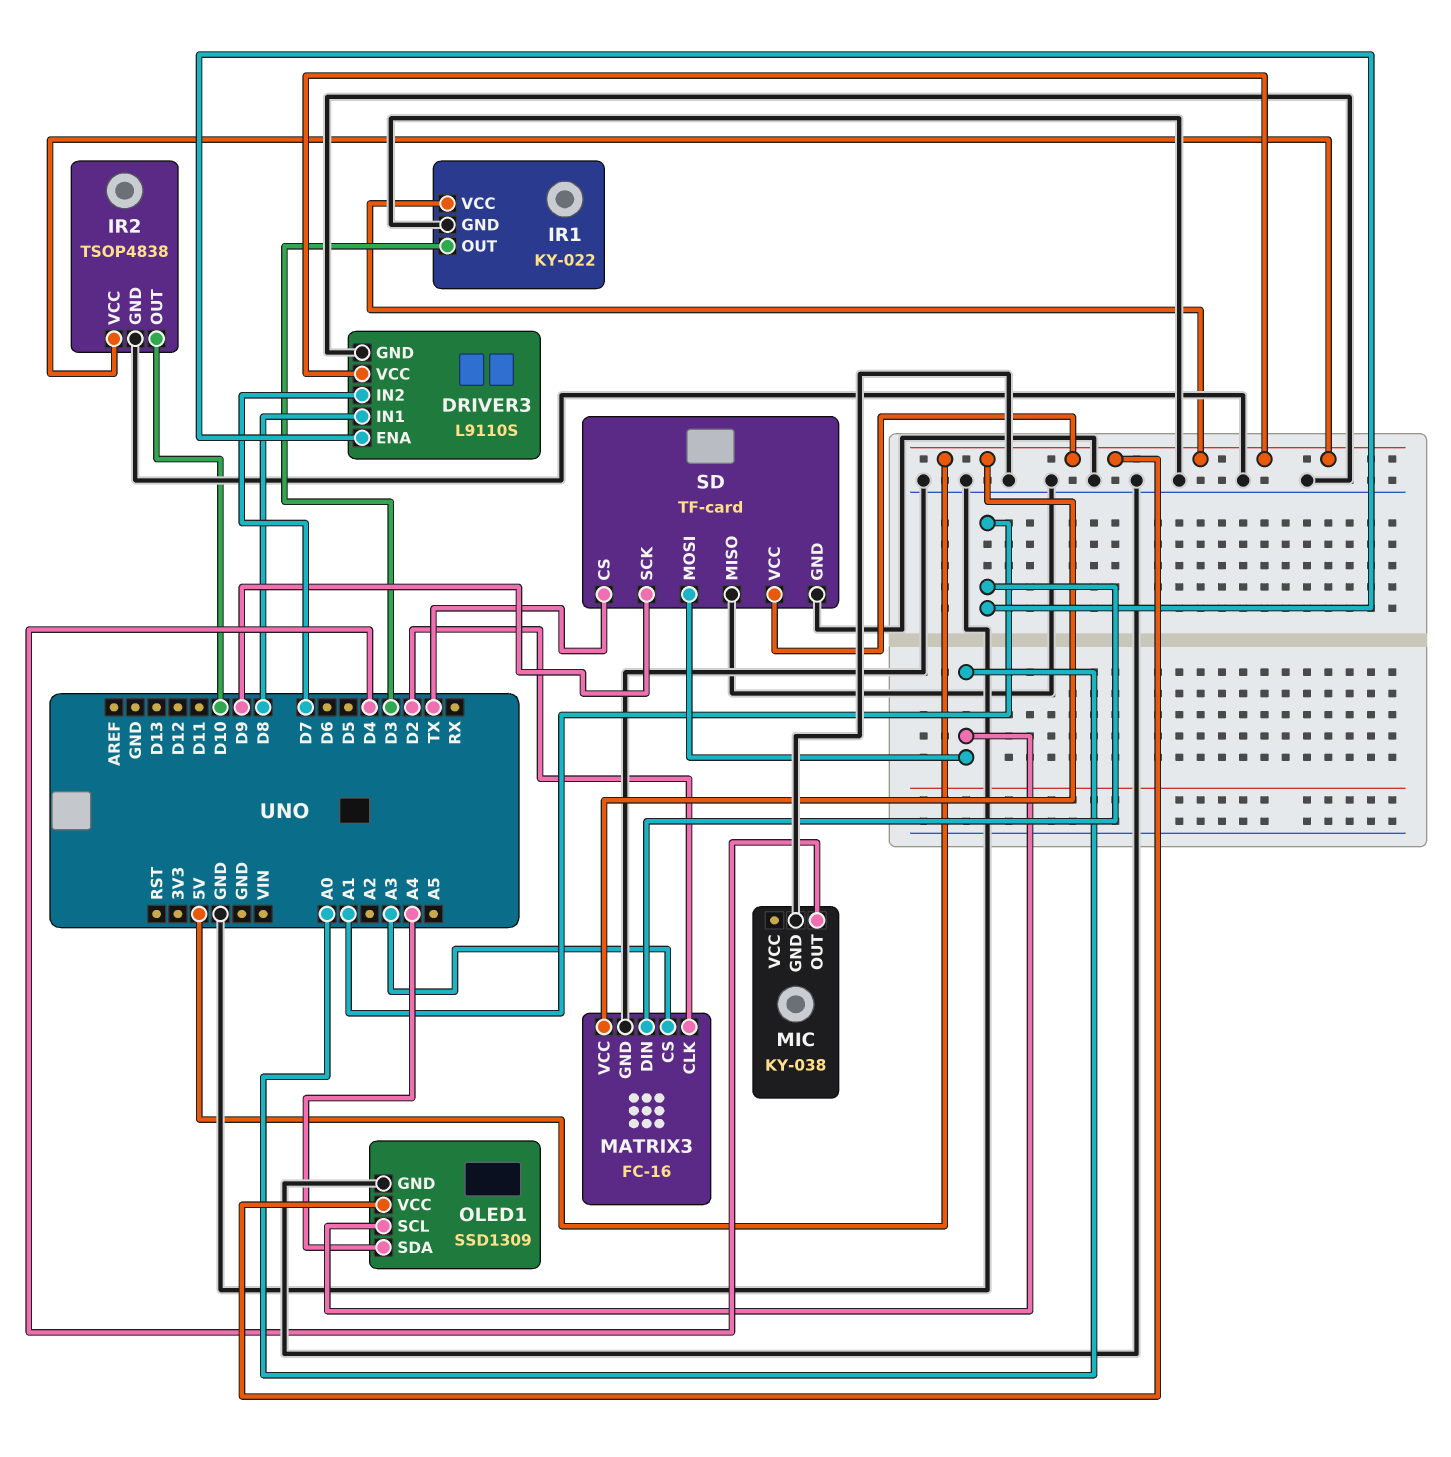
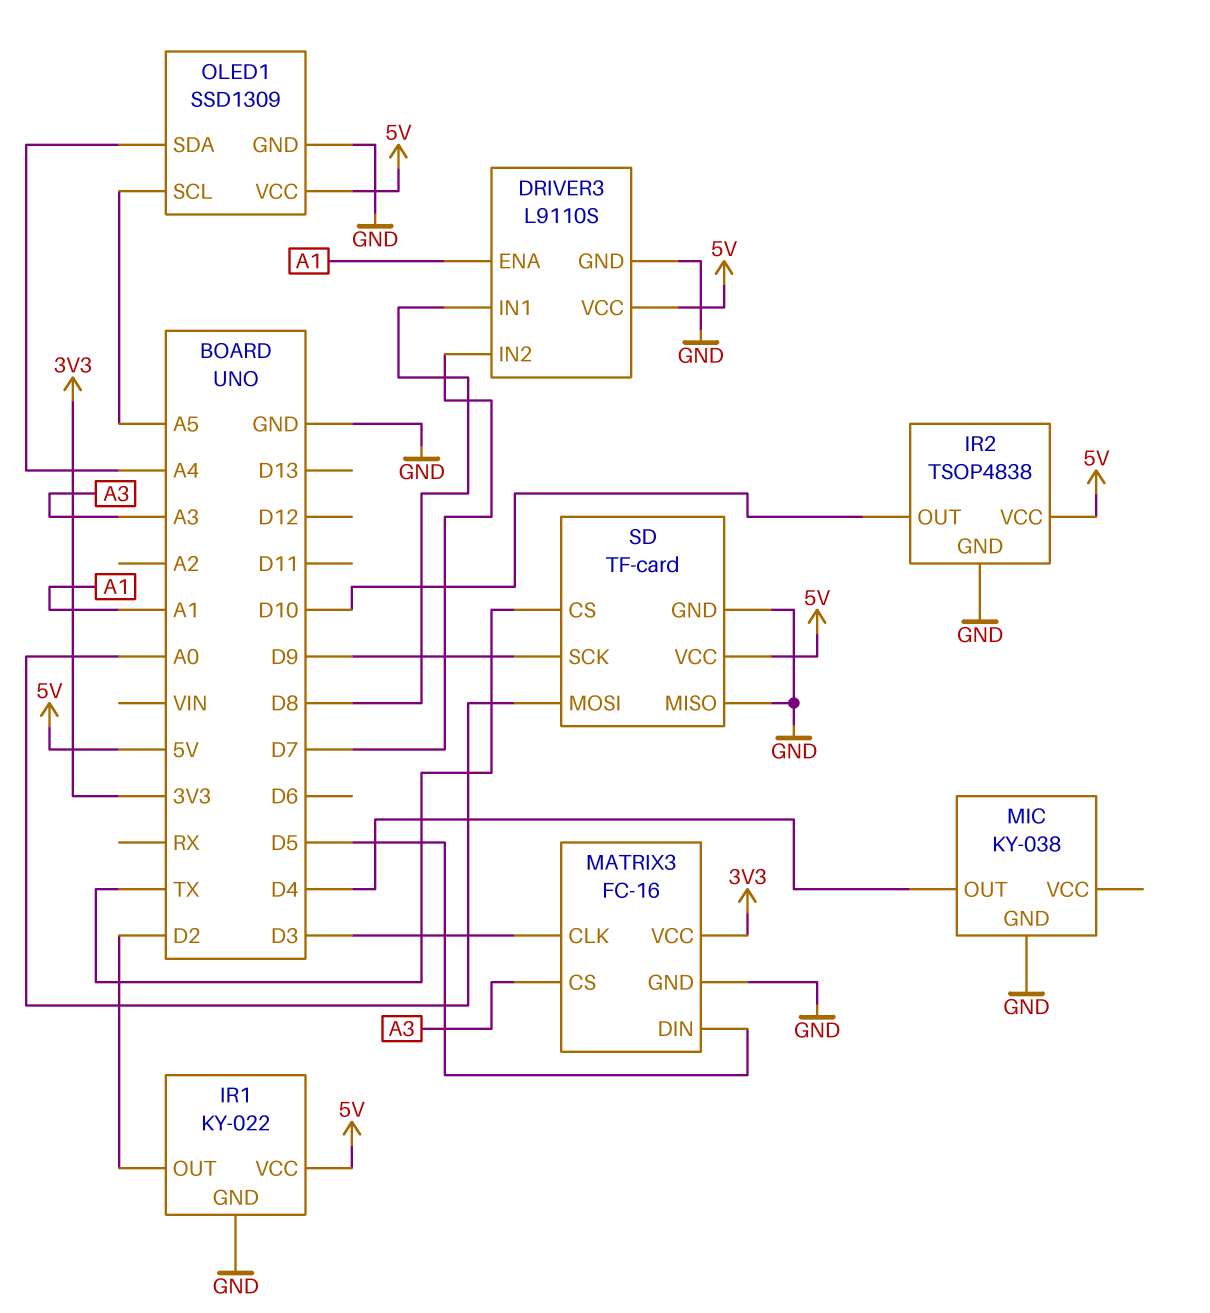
IR1 pin OUT: D3 -> D2
MATRIX3 pin CLK: D2 -> D3
MATRIX3 pin DIN: A1 -> D5
MATRIX3 pin VCC: 5V -> 3V3
OLED1 pin SCL: A0 -> A5

